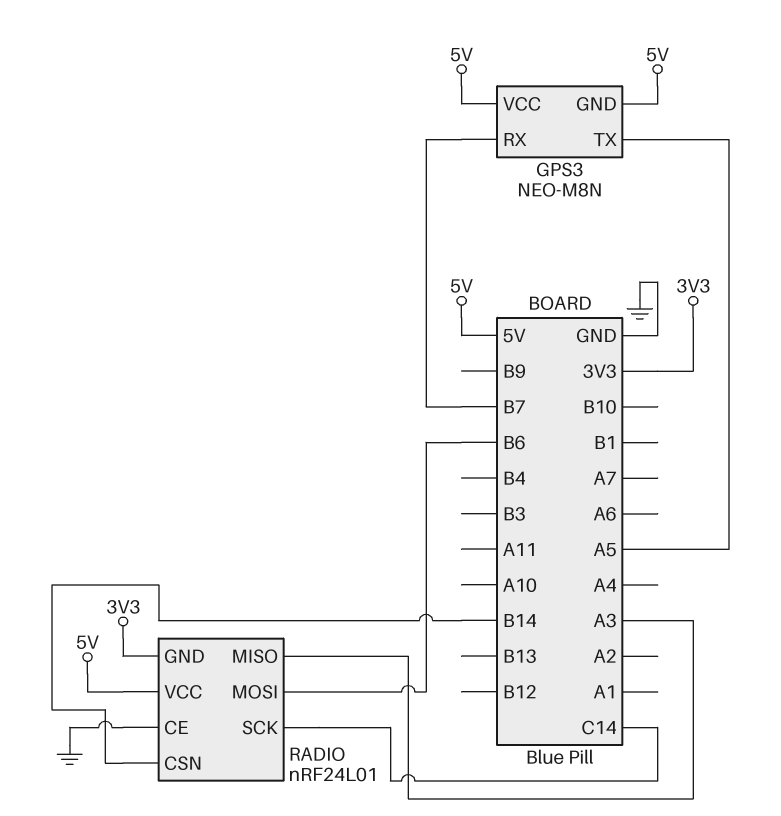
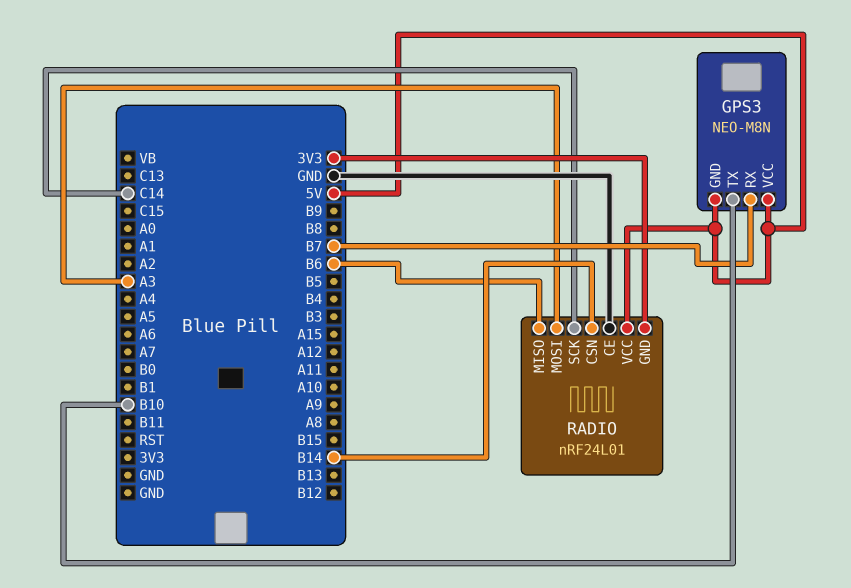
GPS3 pin TX: A5 -> B10
RADIO pin MISO: A3 -> B6
RADIO pin MOSI: B6 -> A3

